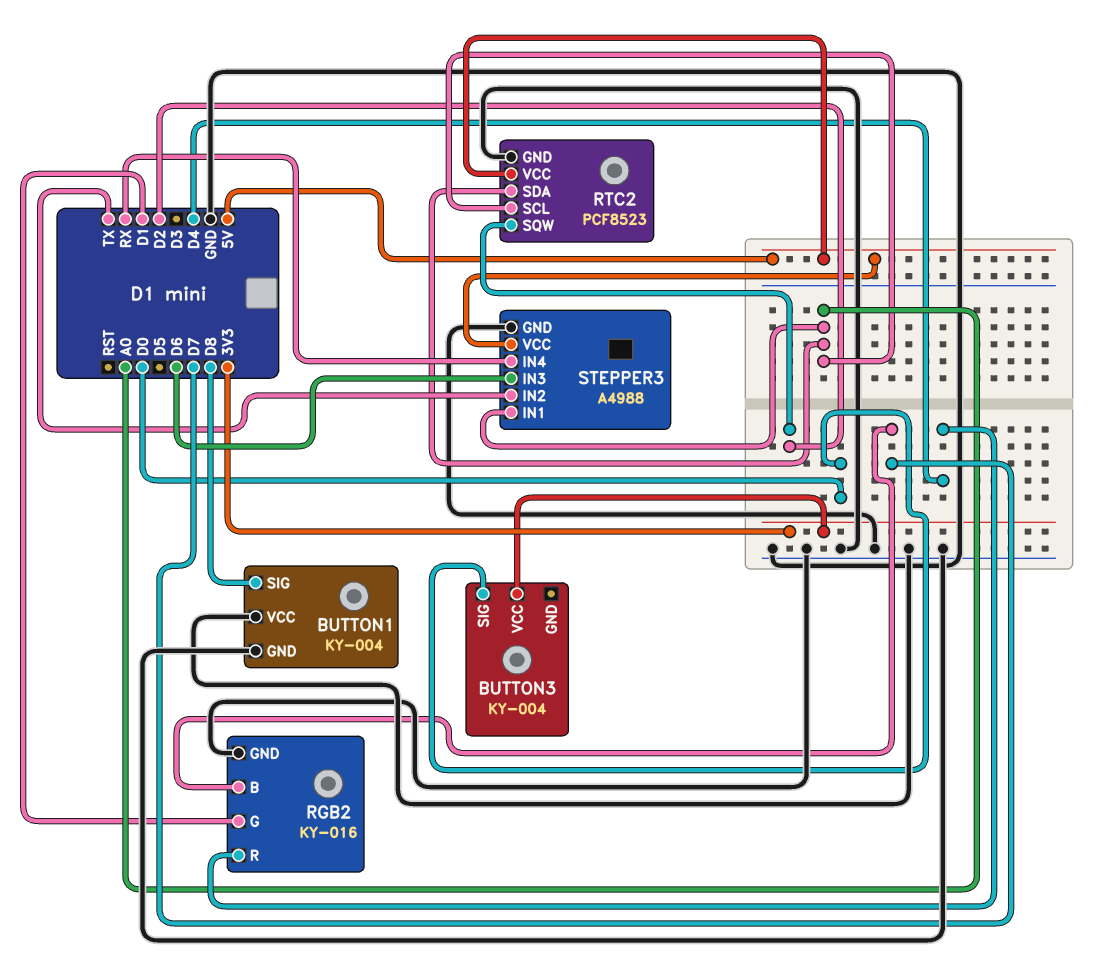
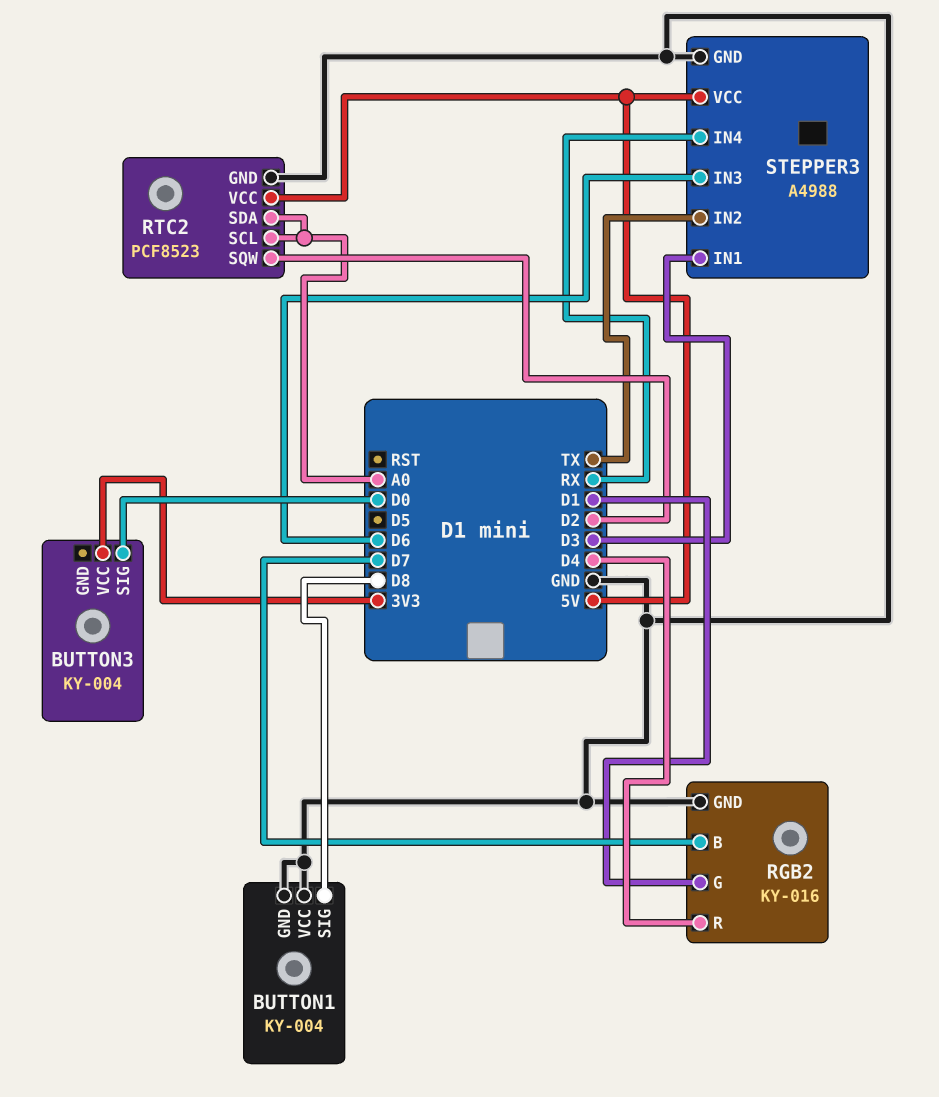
STEPPER3 pin IN1: A0 -> D3

